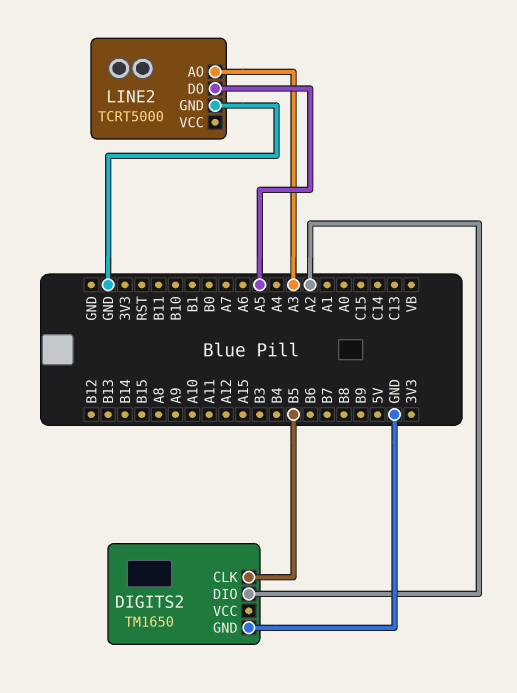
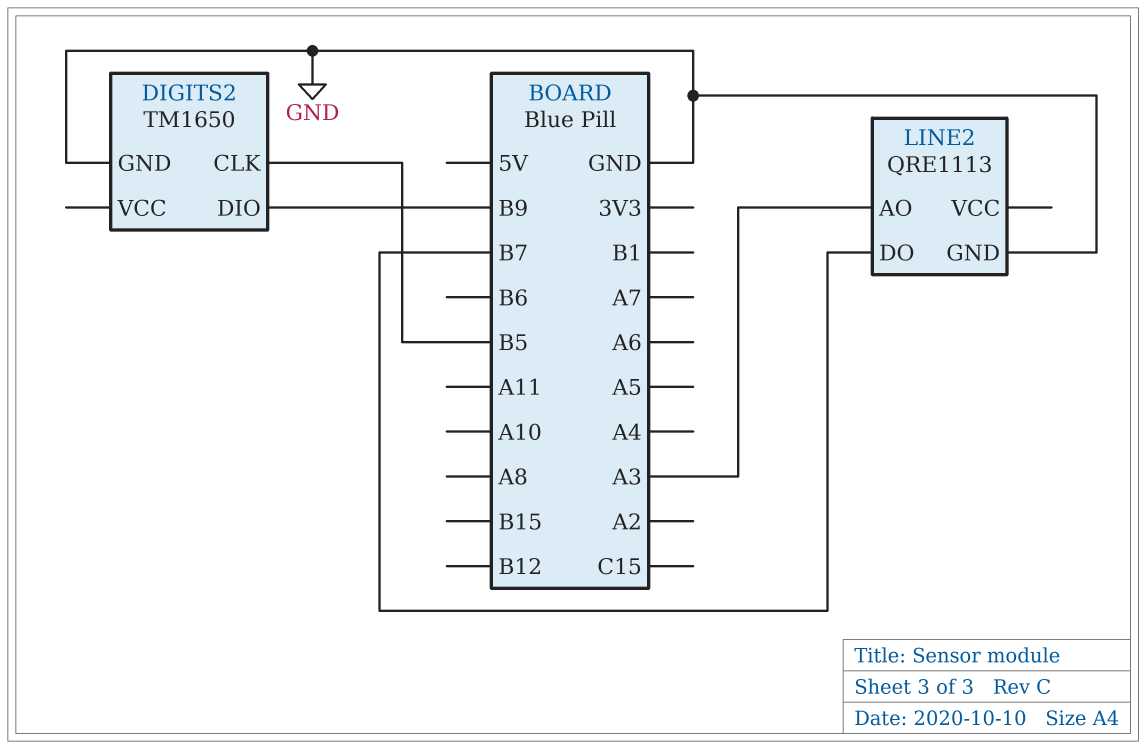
DIGITS2 pin DIO: A2 -> B9
LINE2: TCRT5000 -> QRE1113
LINE2 pin DO: A5 -> B7

